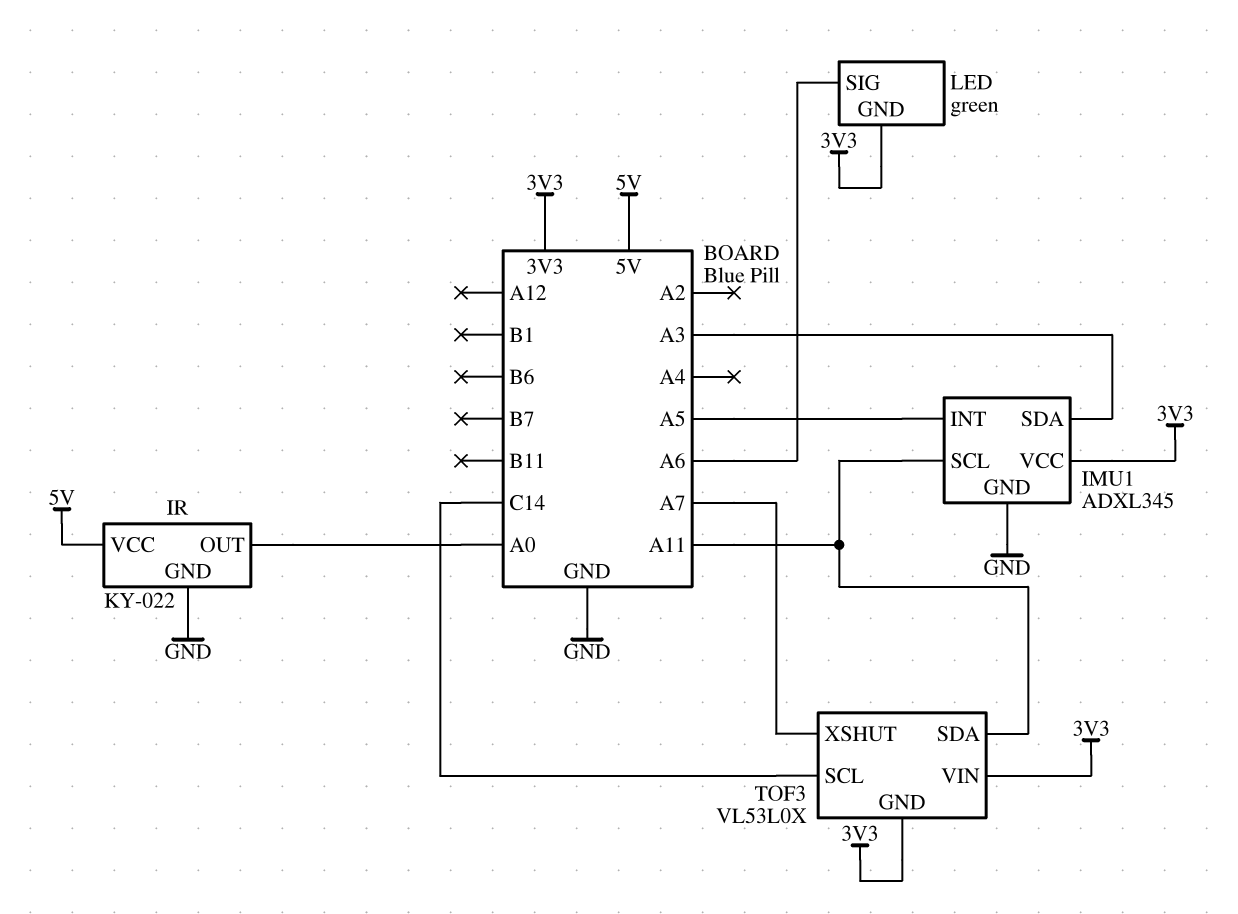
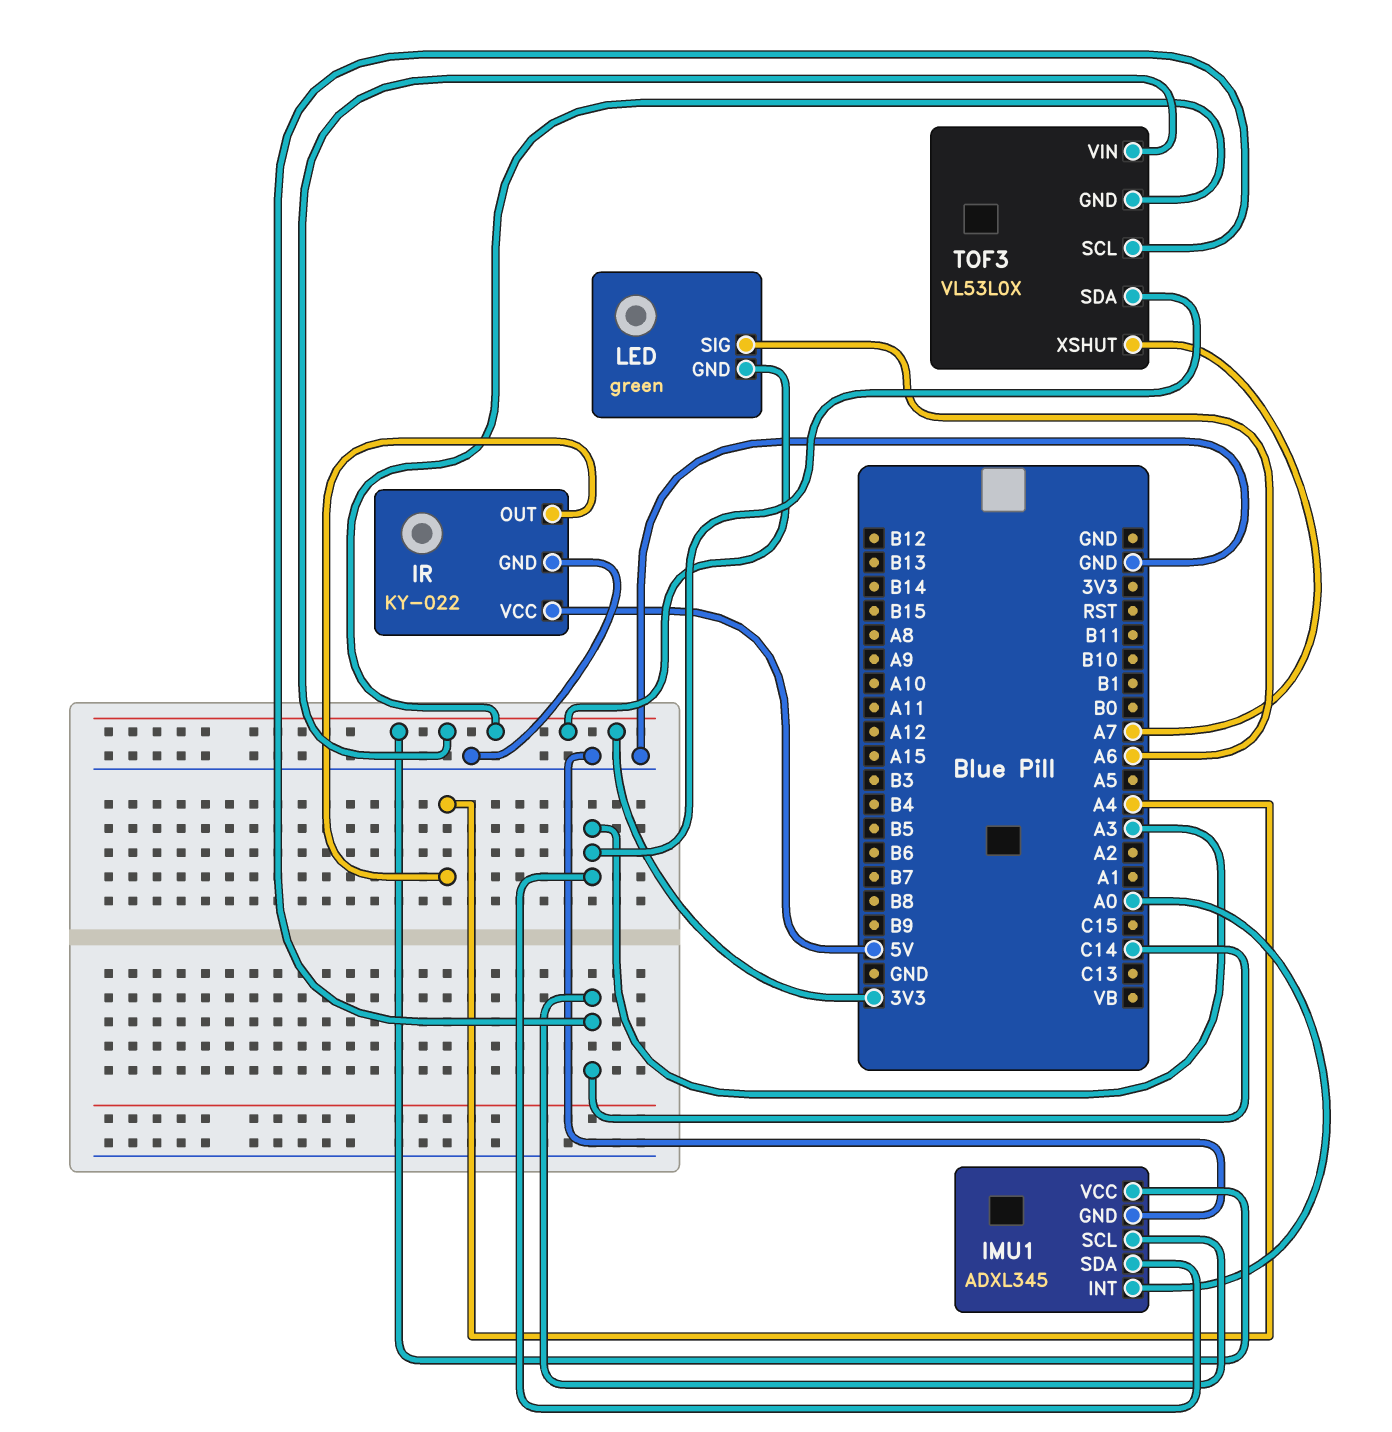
IMU1 pin INT: A5 -> A0
IMU1 pin SCL: A11 -> C14
IR pin OUT: A0 -> A4
TOF3 pin SDA: A11 -> A3

